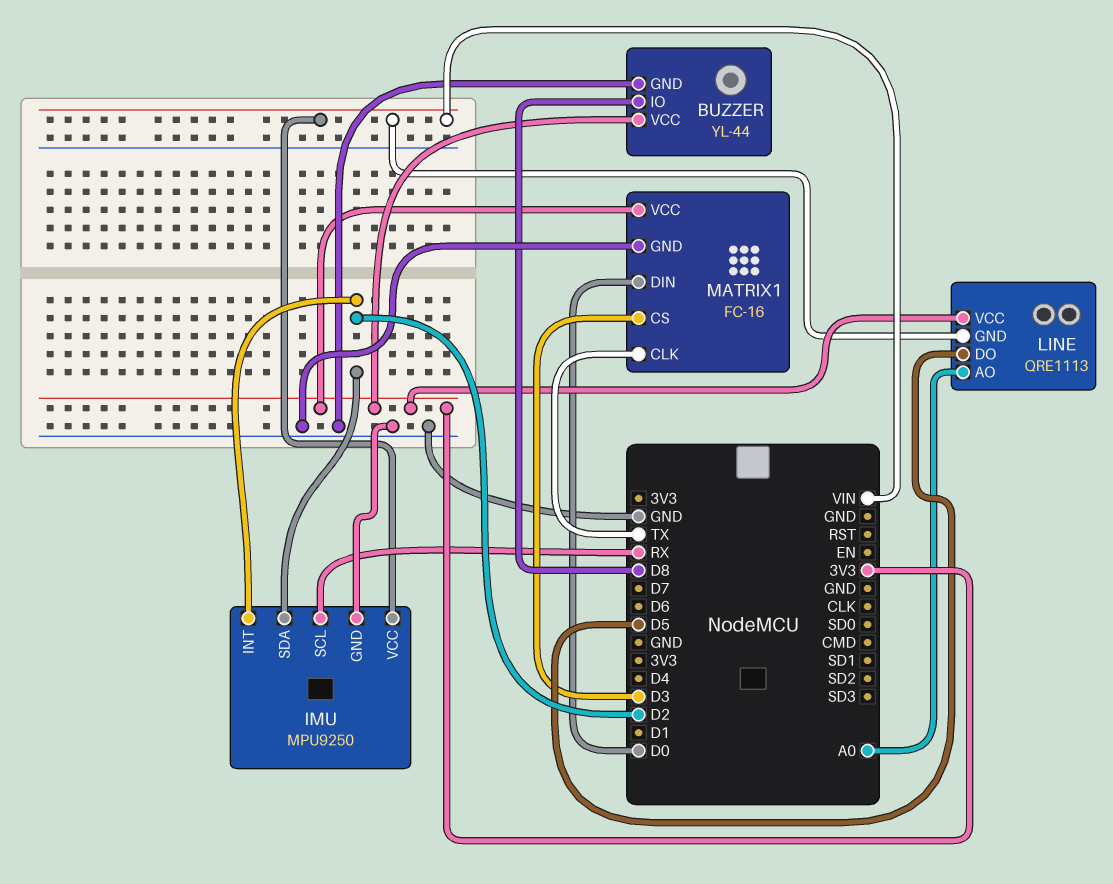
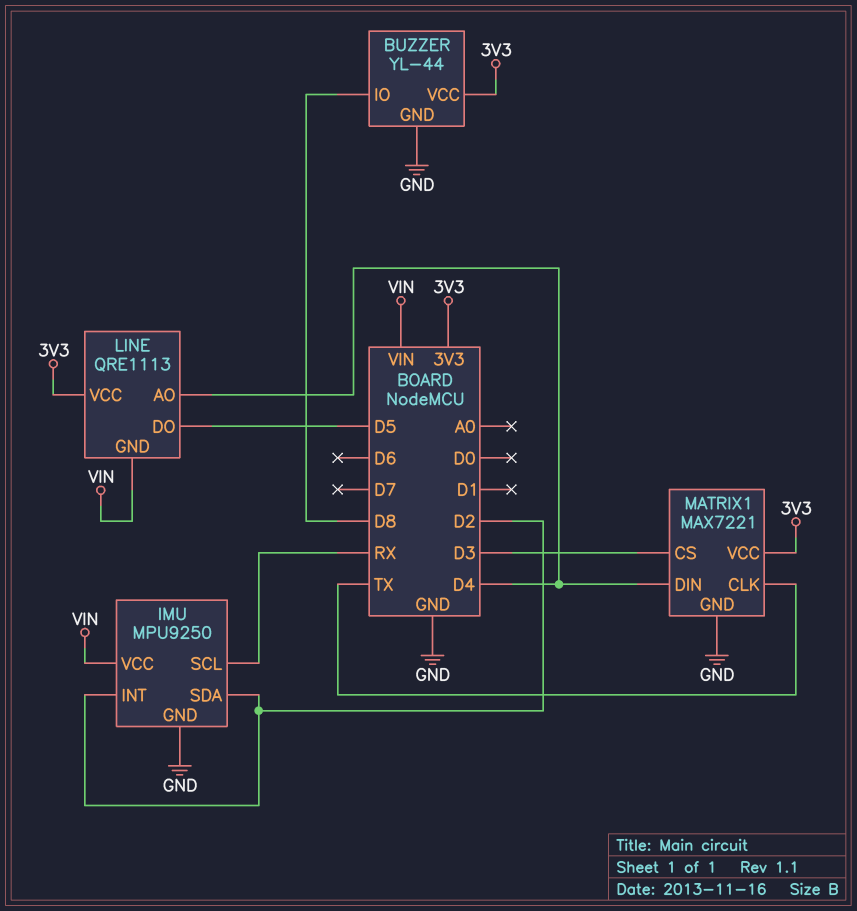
LINE pin AO: A0 -> D4
MATRIX1: FC-16 -> MAX7221
MATRIX1 pin DIN: D0 -> D4

